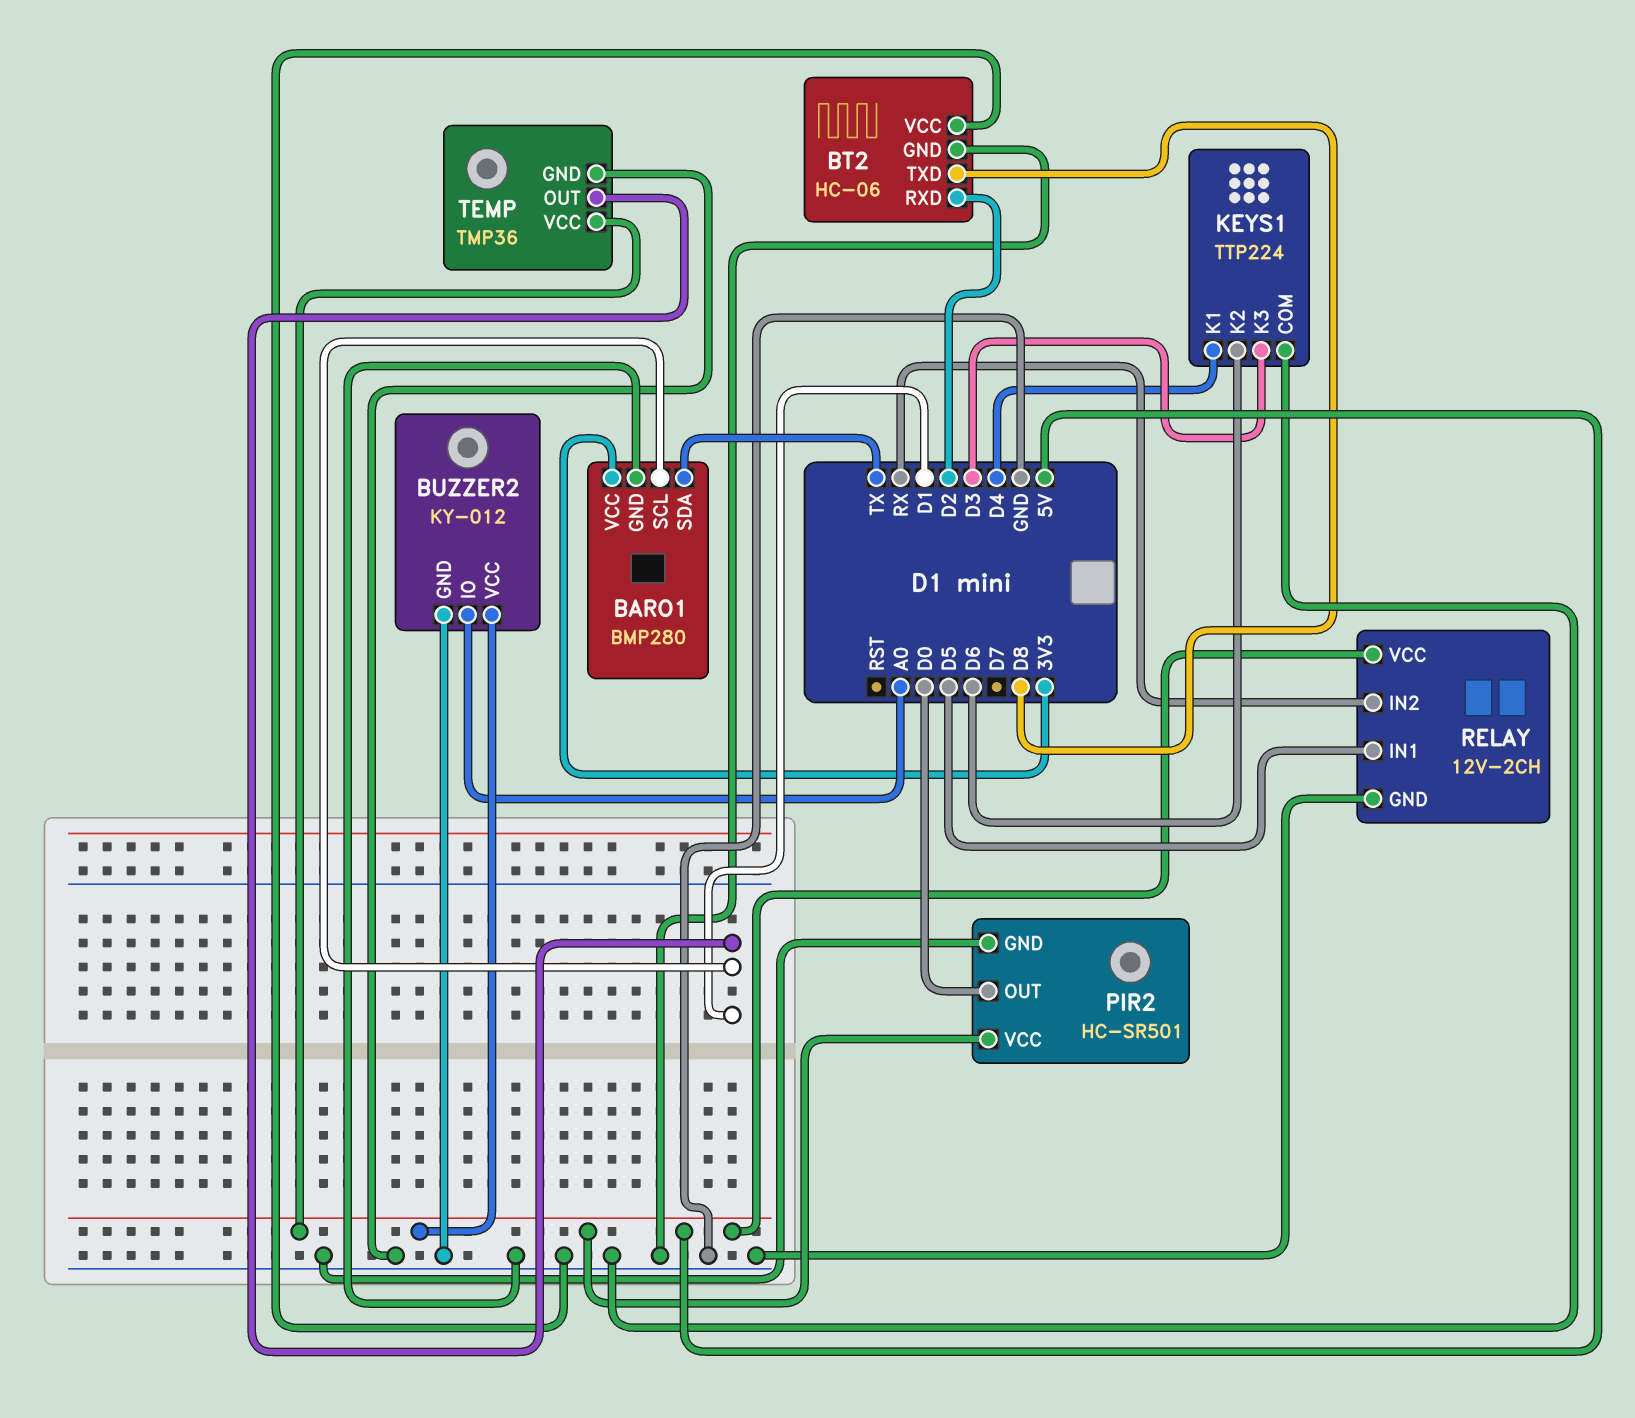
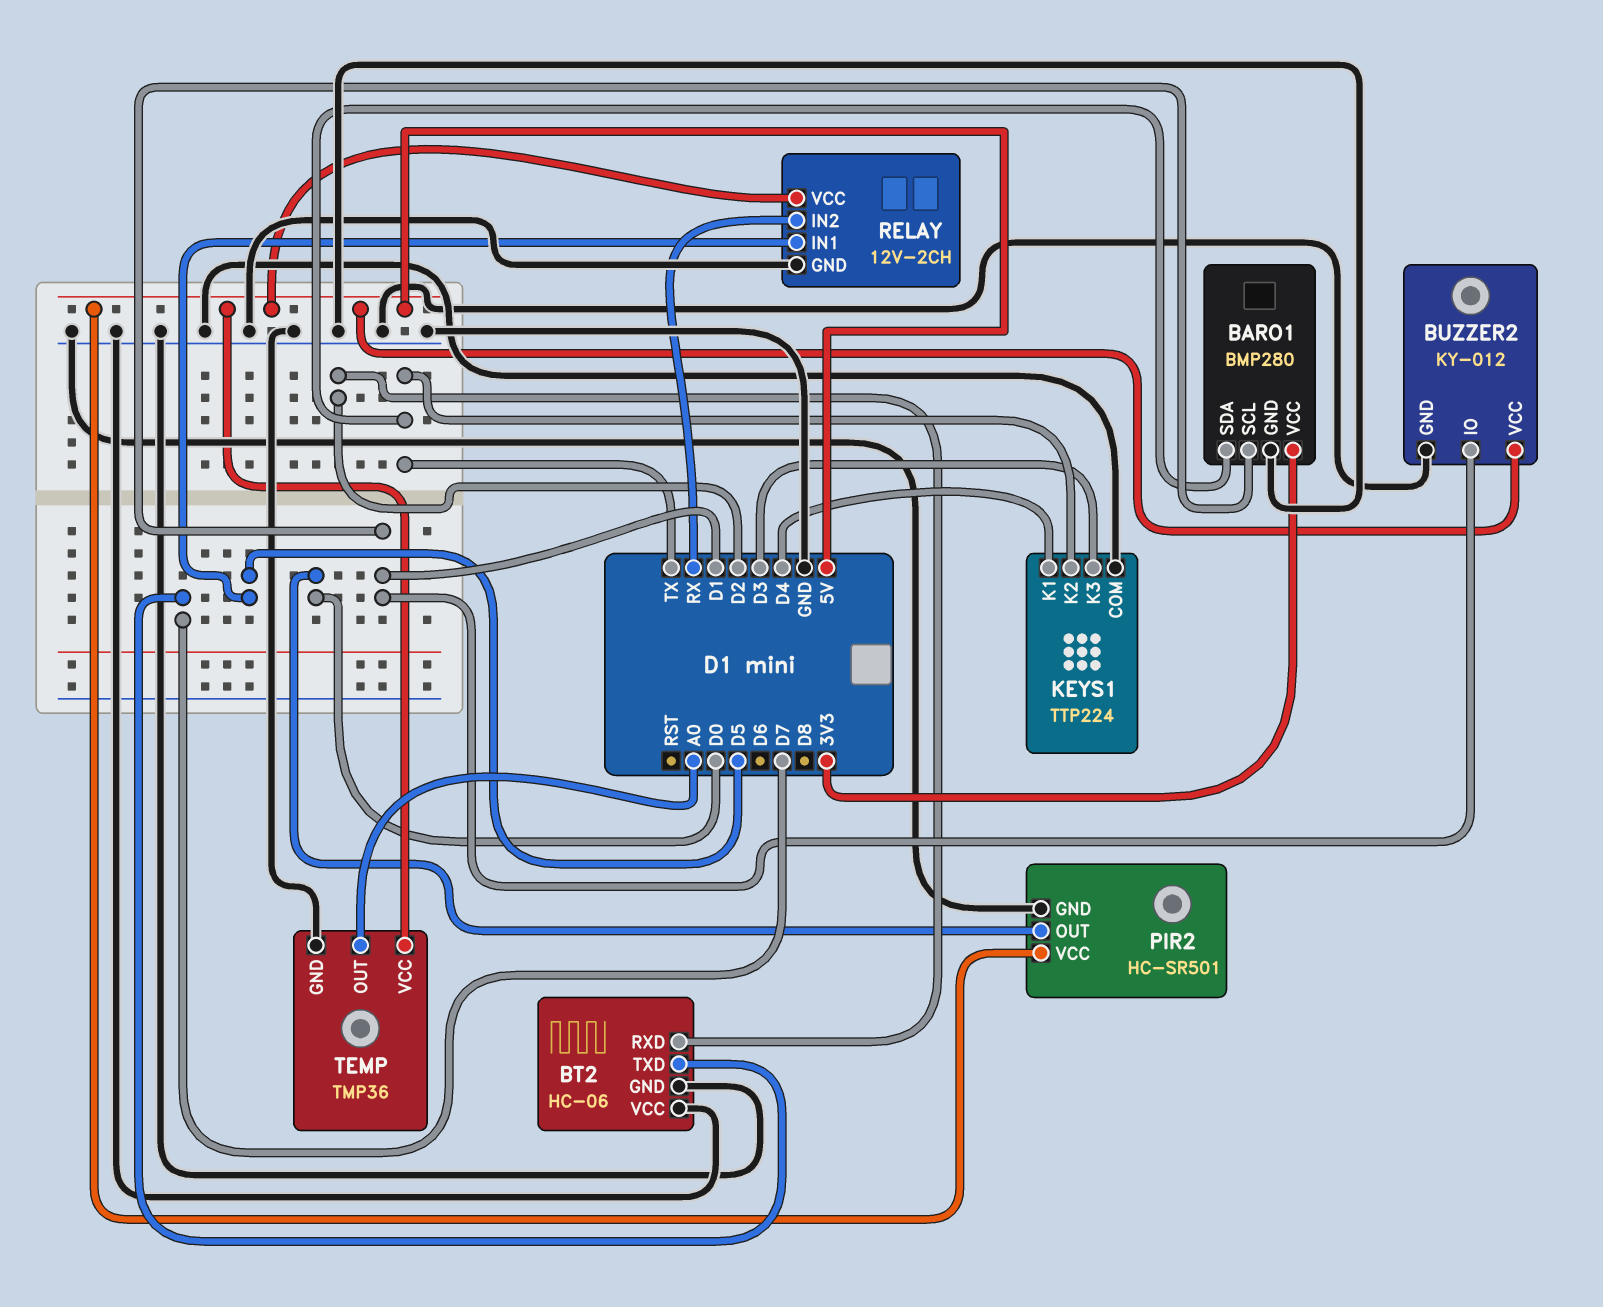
BT2 pin TXD: D8 -> D7
BUZZER2 pin IO: A0 -> D1
KEYS1 pin K2: D6 -> TX
TEMP pin OUT: D1 -> A0

